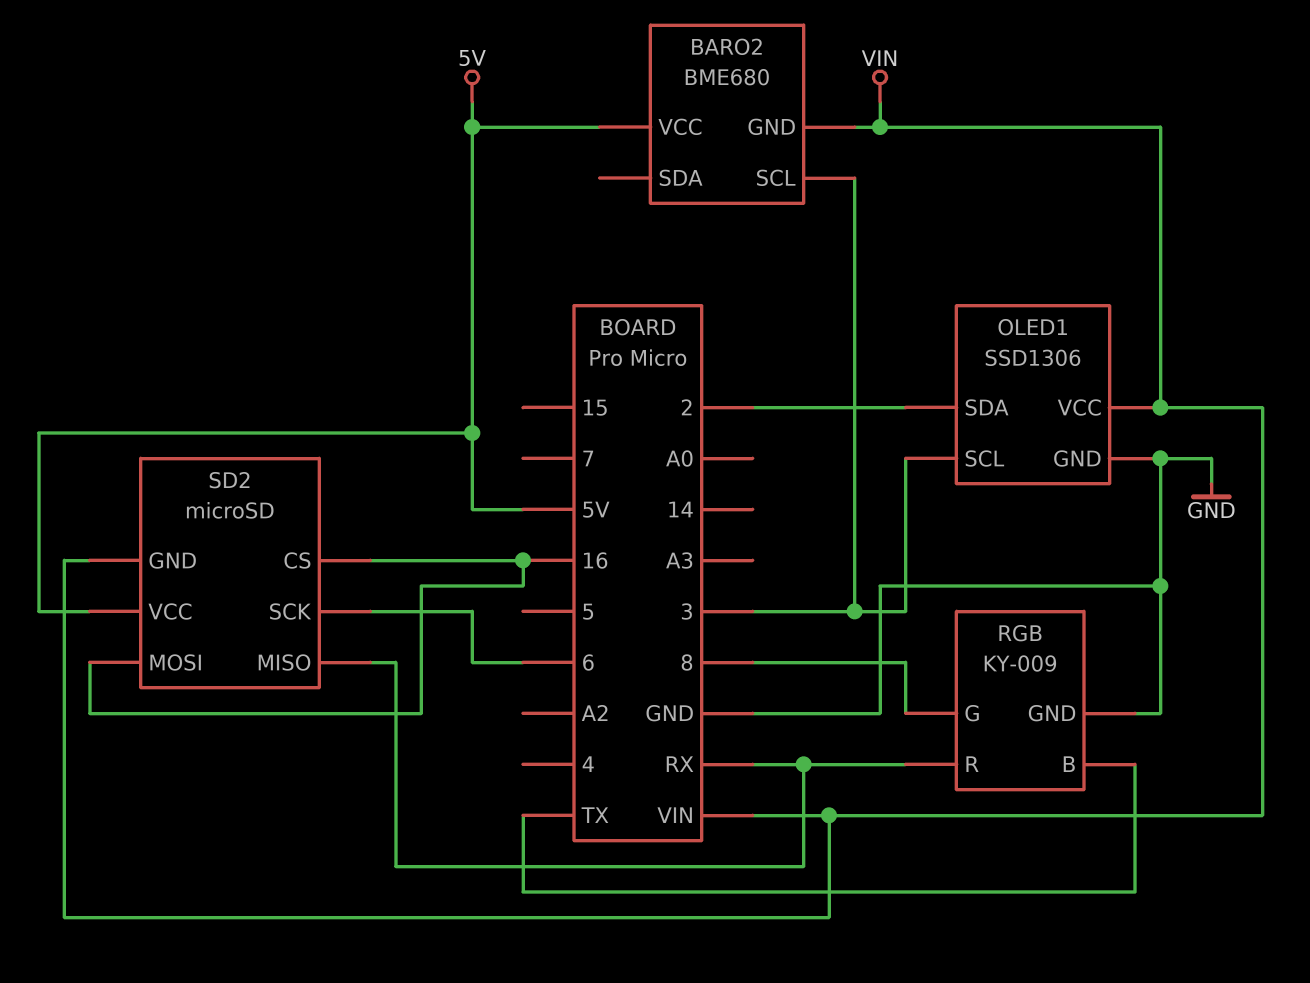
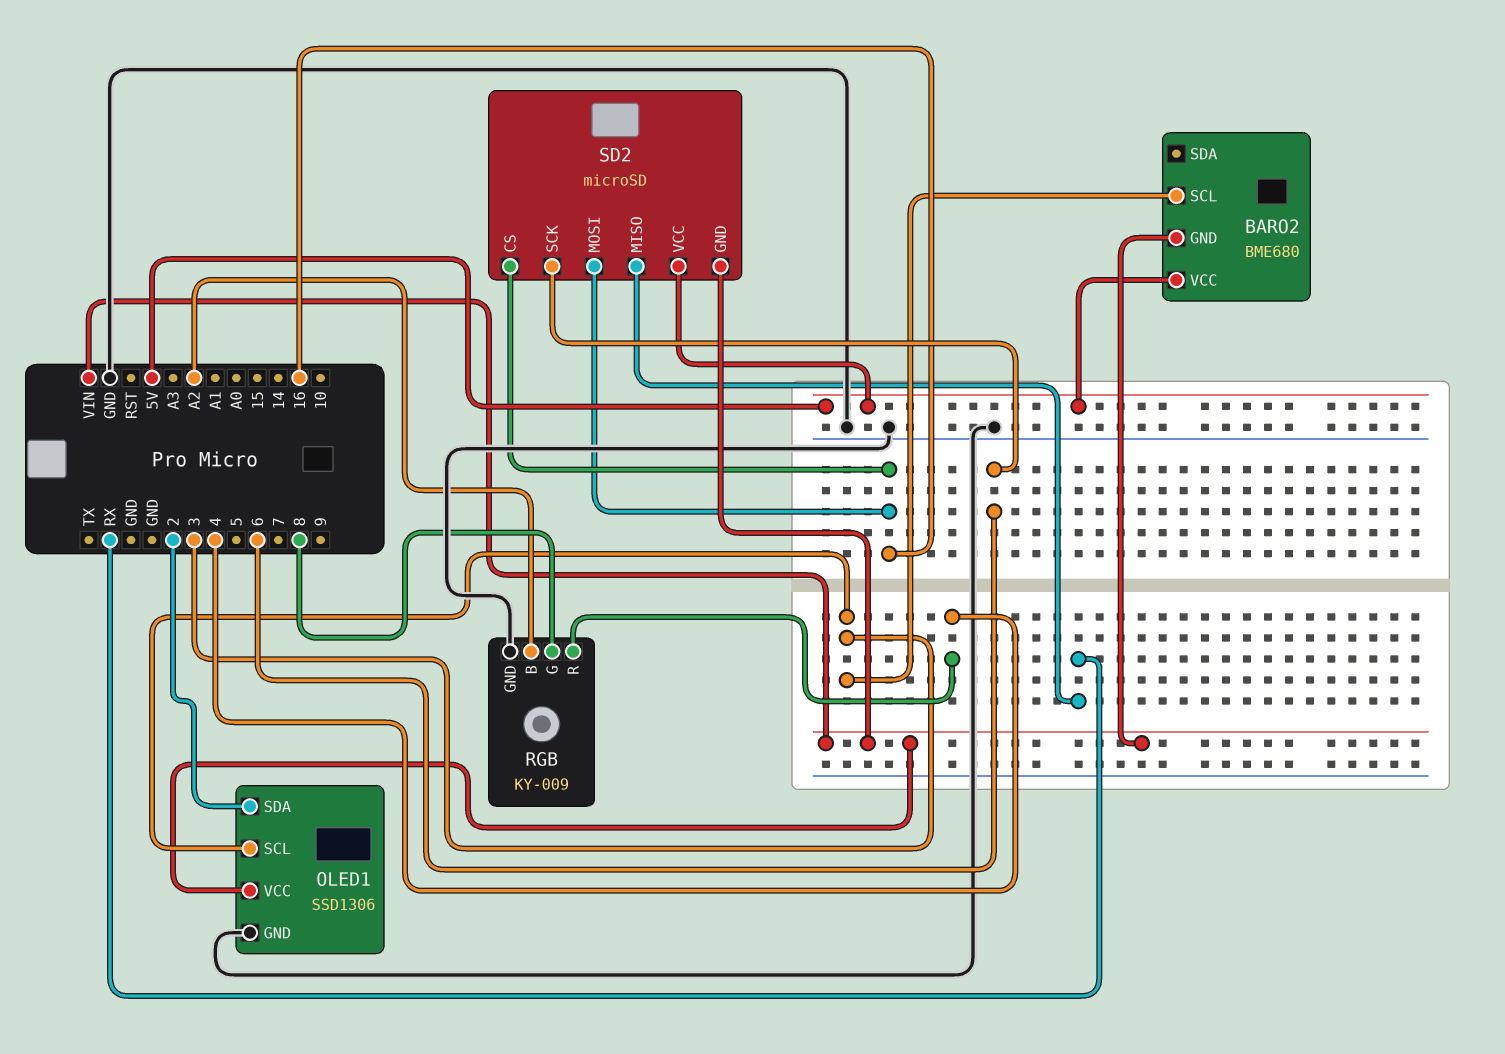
RGB pin B: TX -> A2
RGB pin R: RX -> 4

